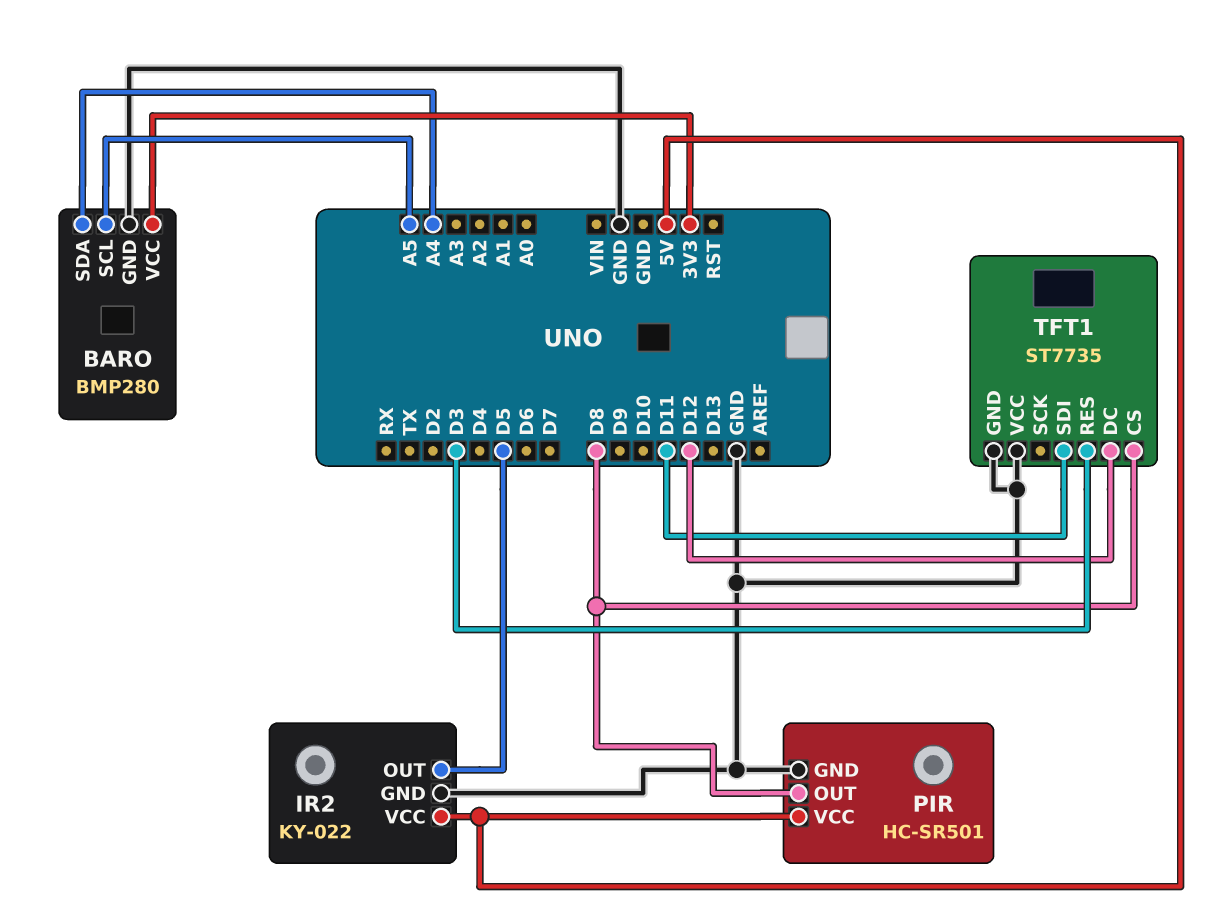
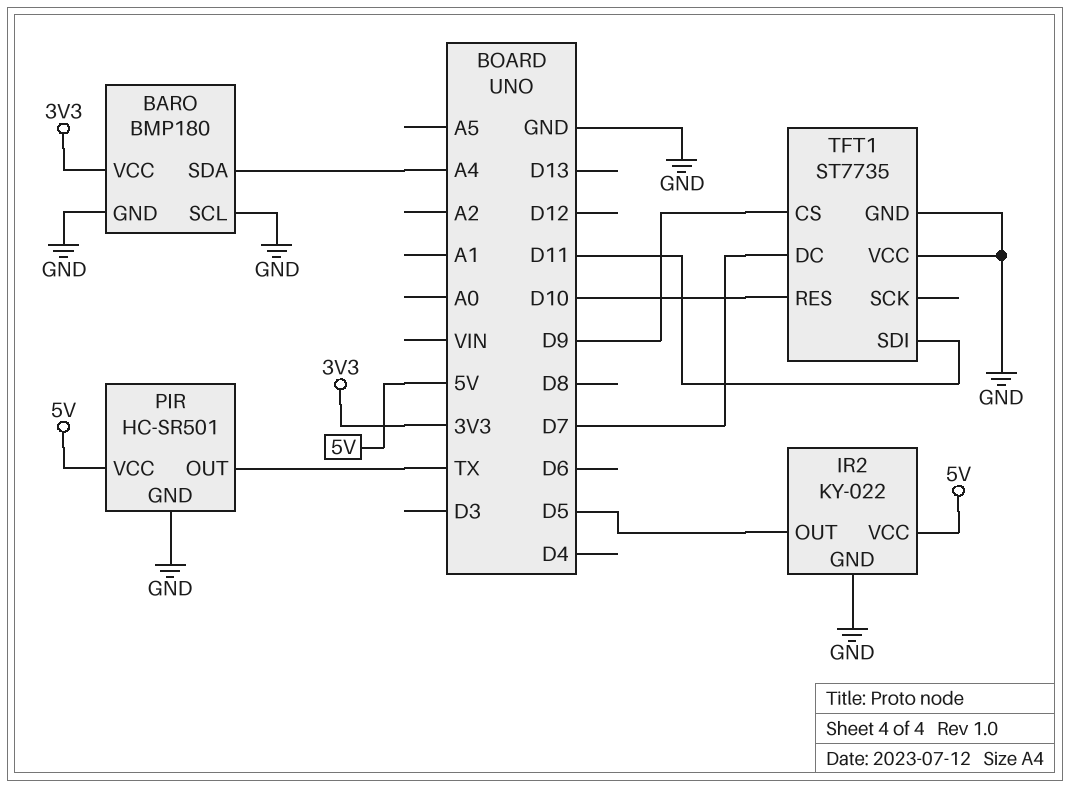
BARO: BMP280 -> BMP180
BARO pin SCL: A5 -> GND
PIR pin OUT: D8 -> TX
TFT1 pin CS: D8 -> D9
TFT1 pin DC: D12 -> D7
TFT1 pin RES: D3 -> D10

